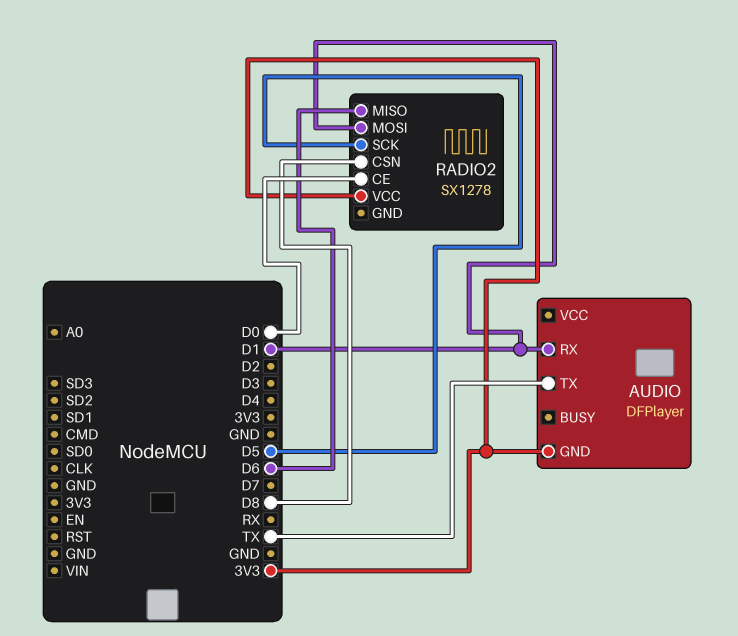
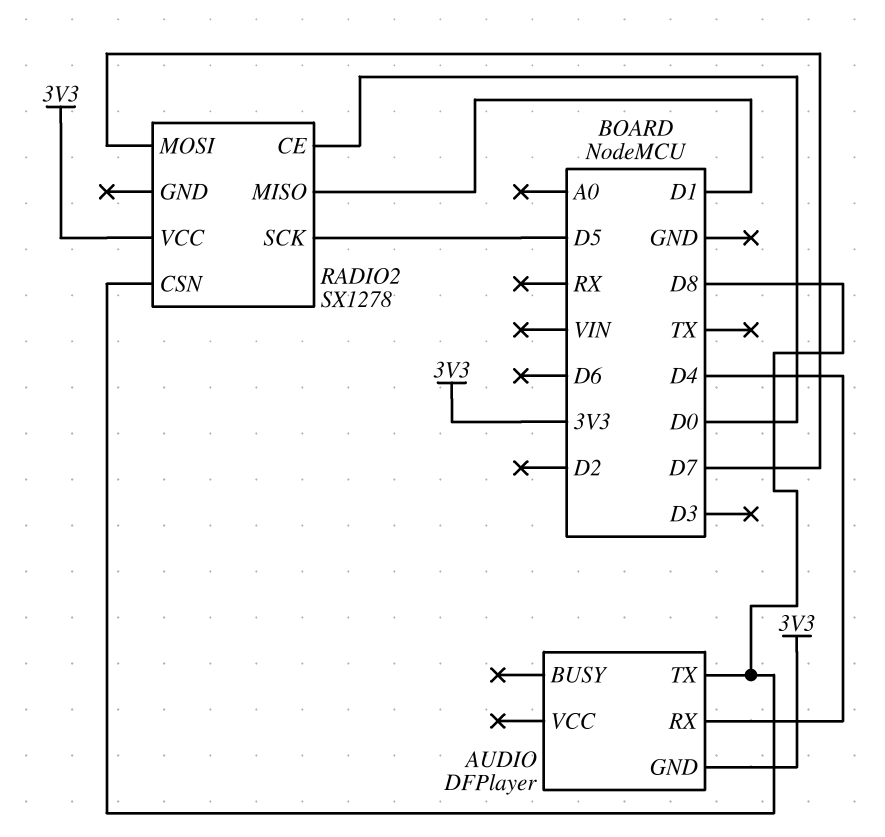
AUDIO pin RX: D1 -> D4
AUDIO pin TX: TX -> D8
RADIO2 pin MISO: D6 -> D1
RADIO2 pin MOSI: D1 -> D7

